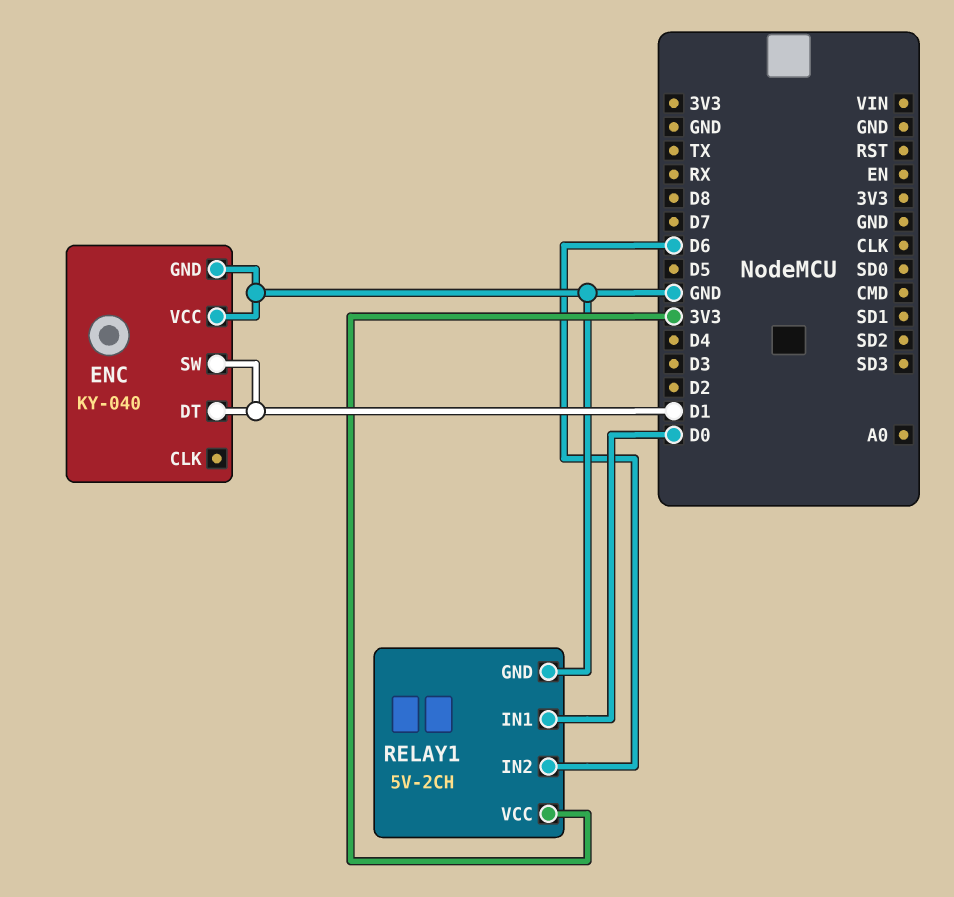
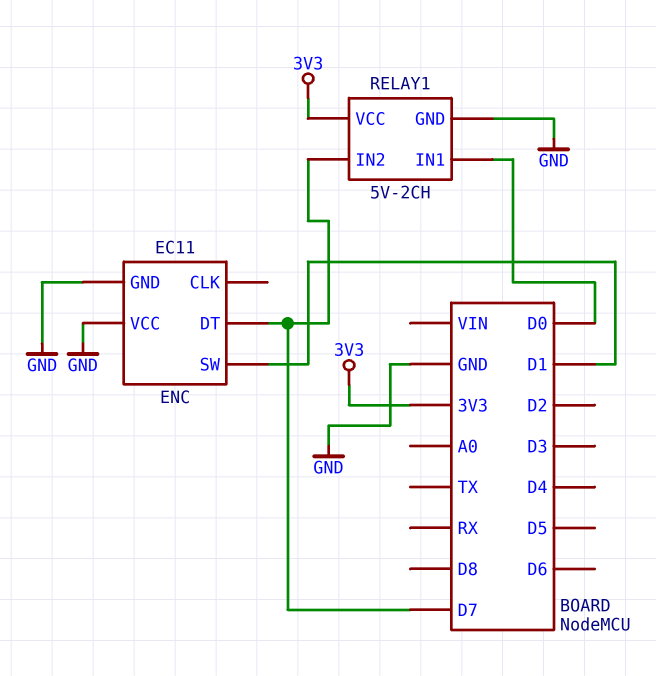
ENC: KY-040 -> EC11
ENC pin DT: D1 -> D7
RELAY1 pin IN2: D6 -> D7

